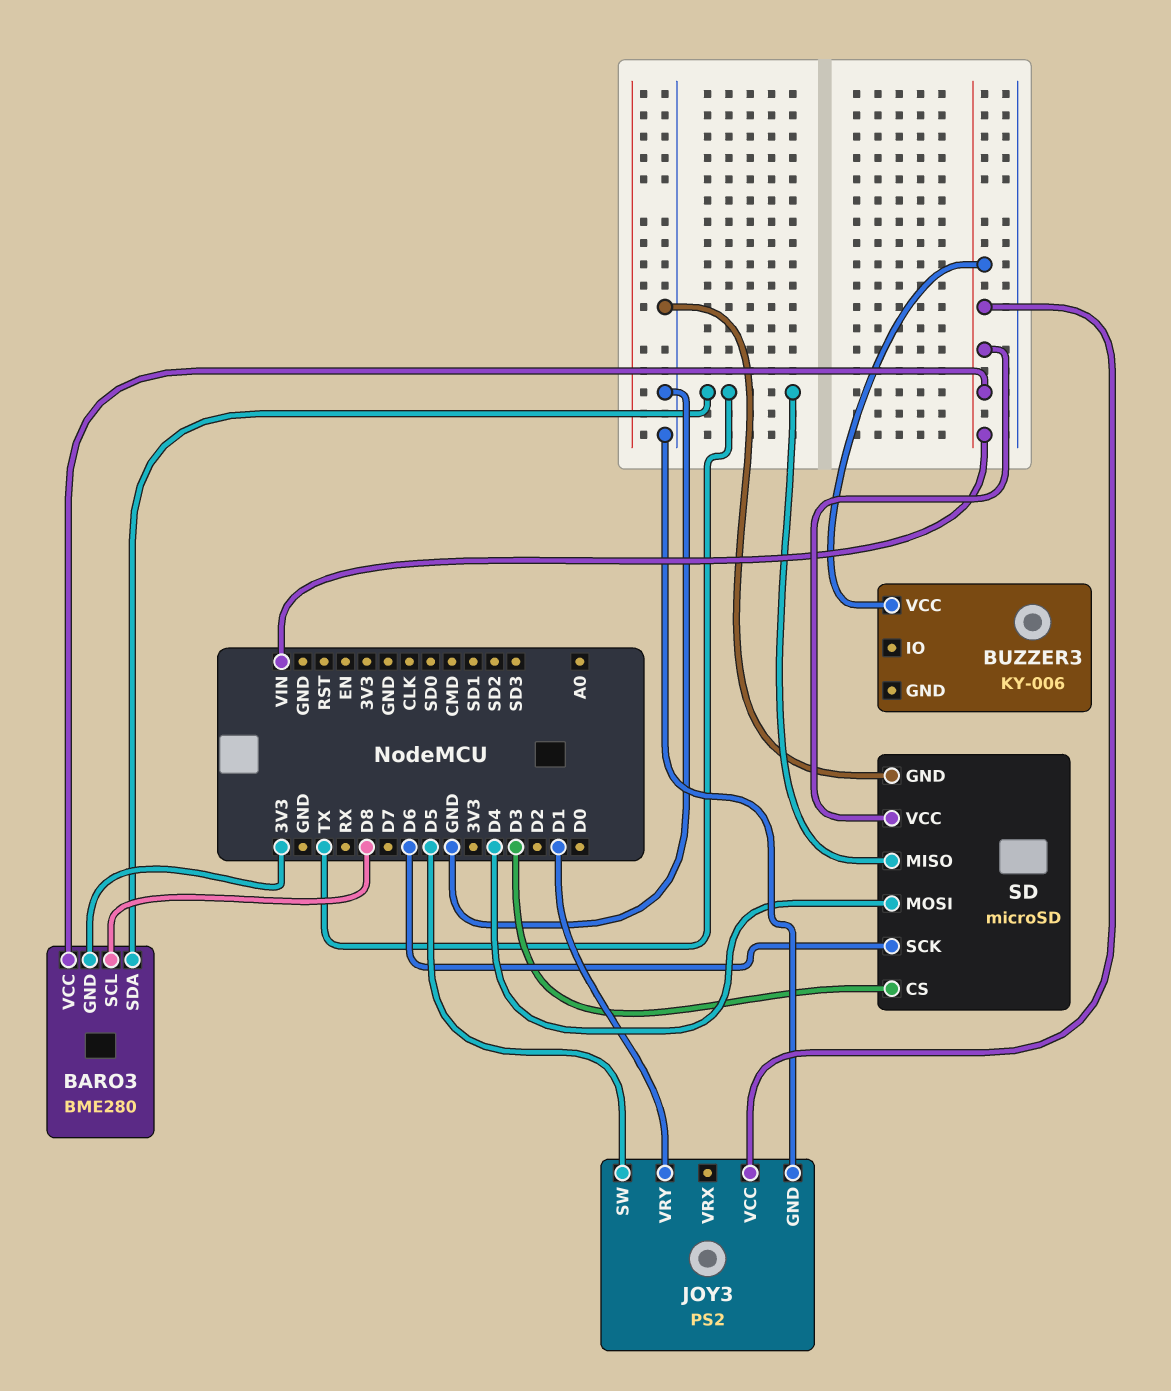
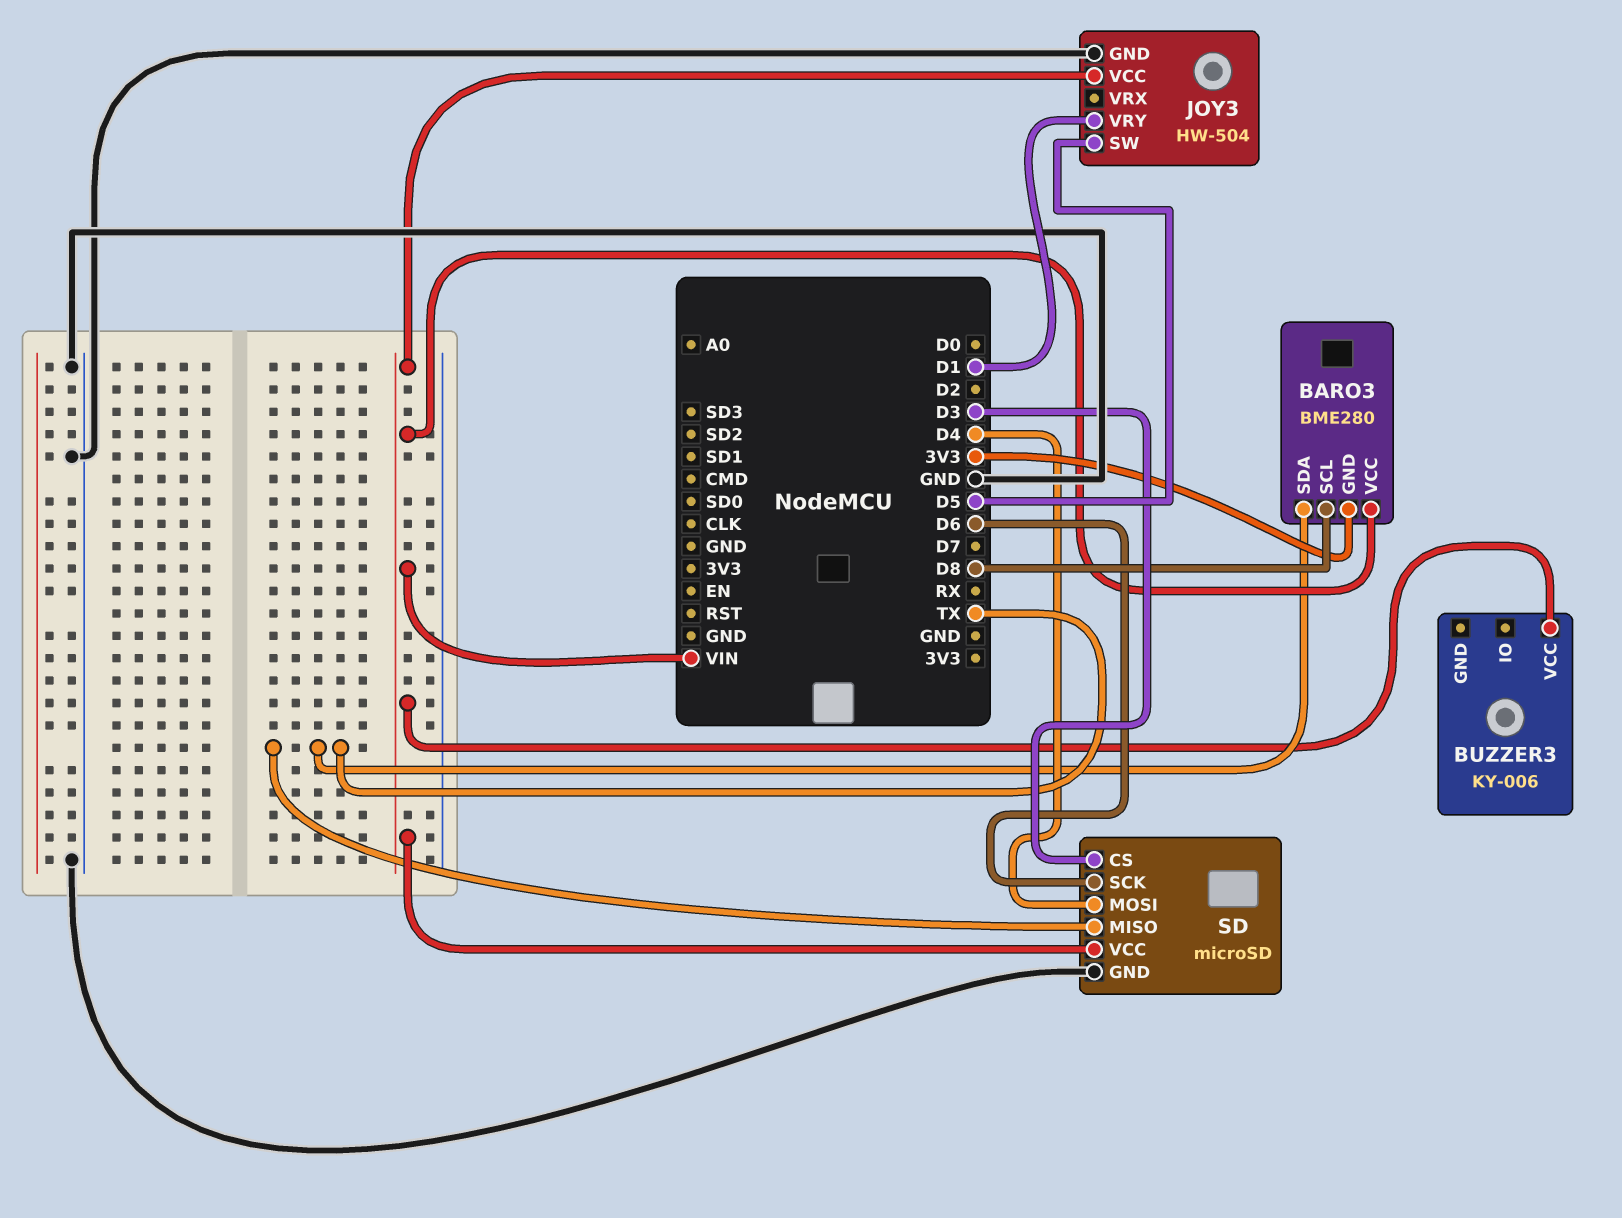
JOY3: PS2 -> HW-504

